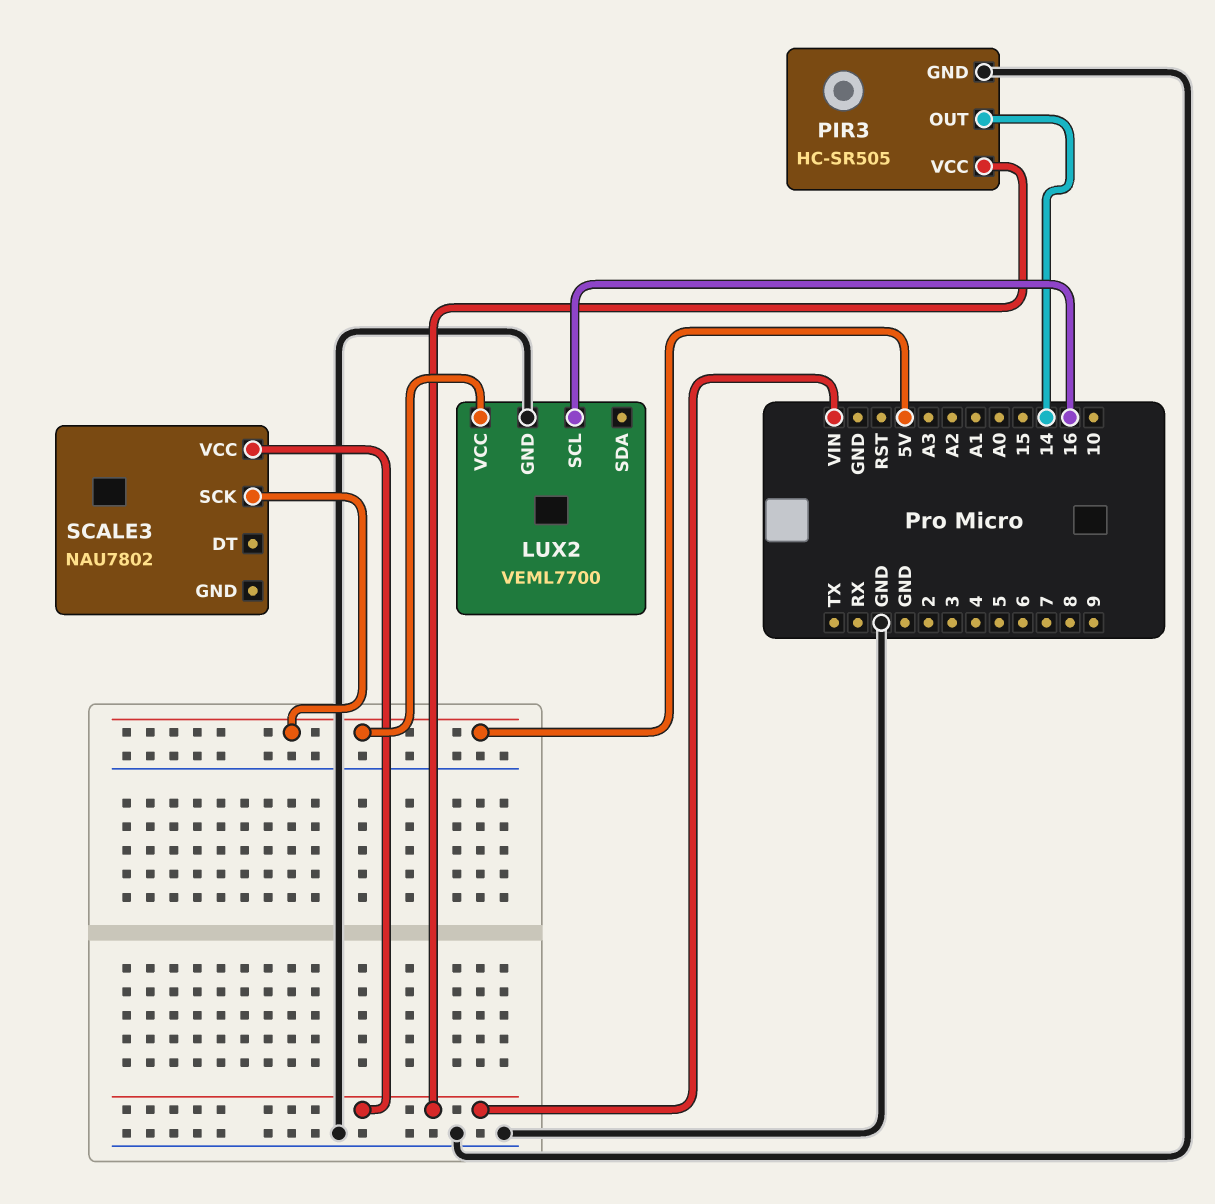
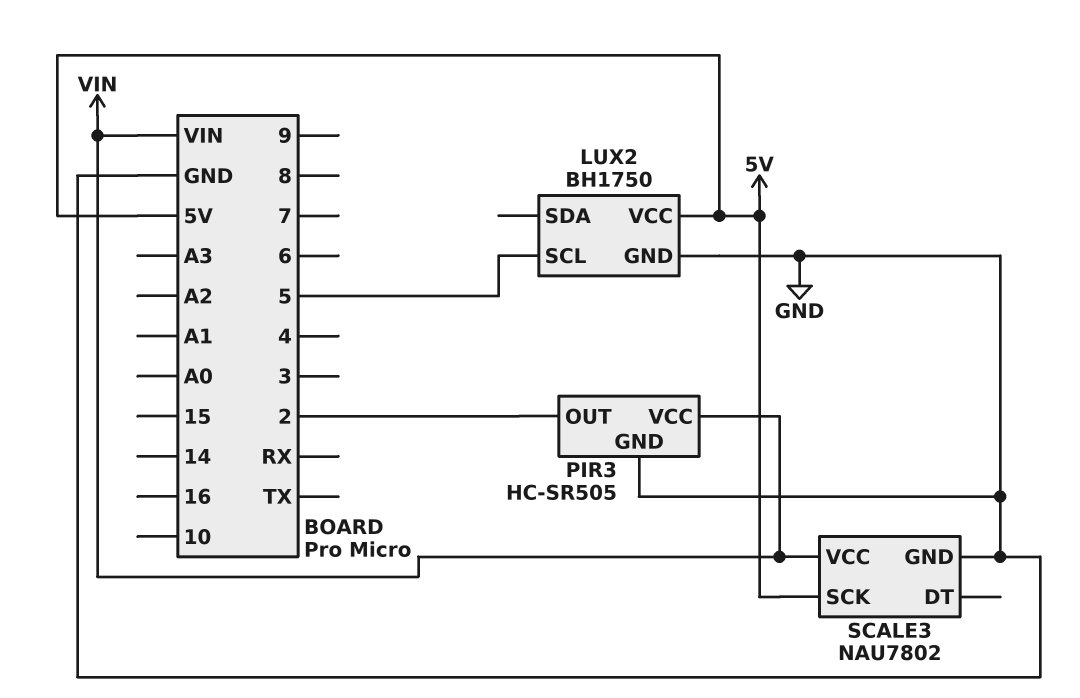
LUX2: VEML7700 -> BH1750
LUX2 pin SCL: 16 -> 5
PIR3 pin OUT: 14 -> 2
SCALE3 pin GND: none -> GND

